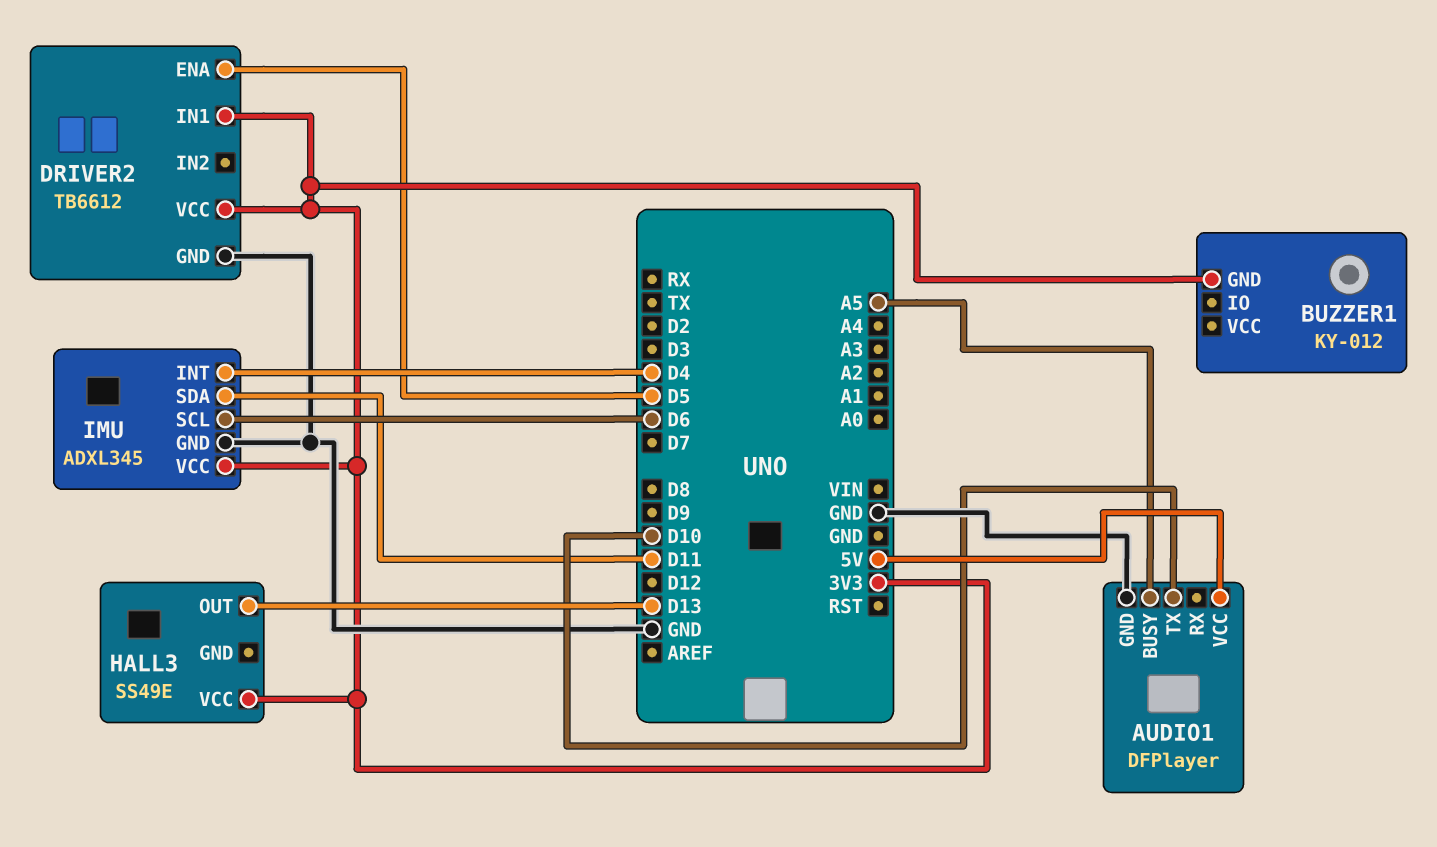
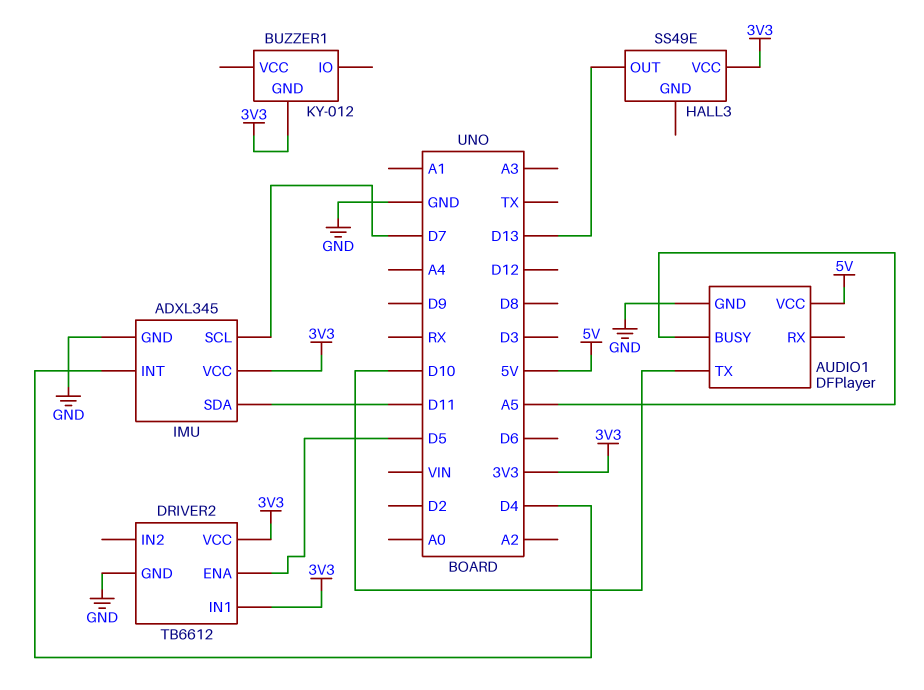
IMU pin SCL: D6 -> D7

